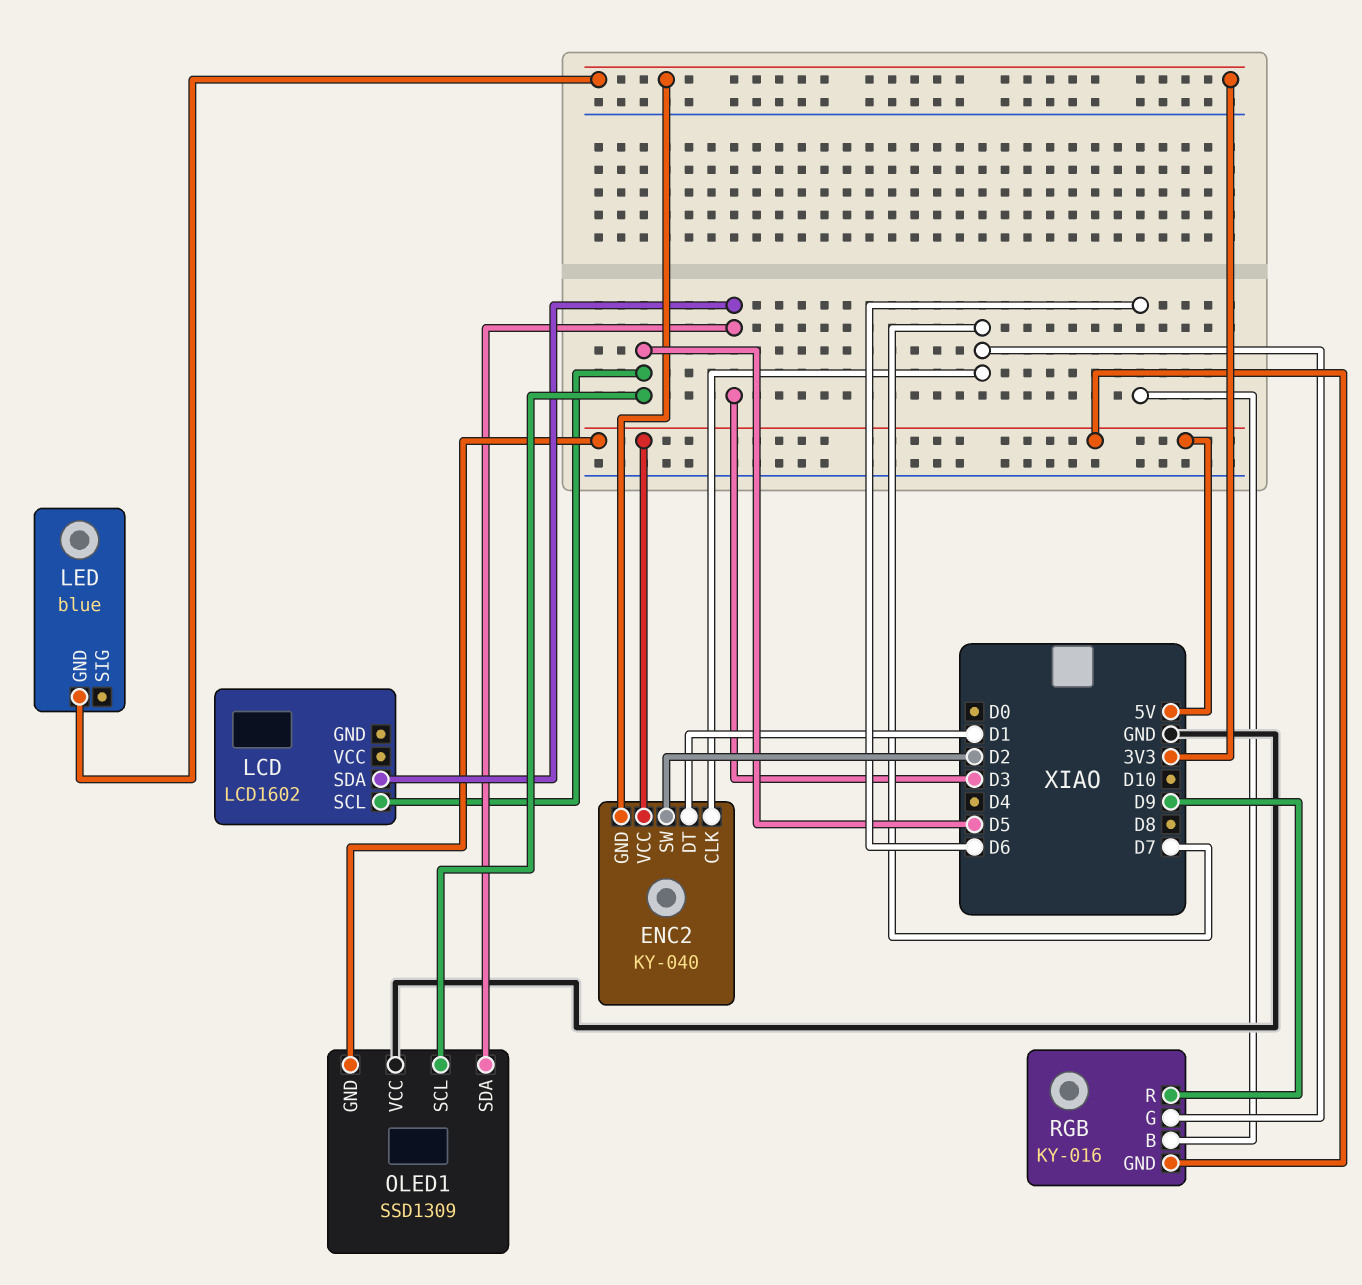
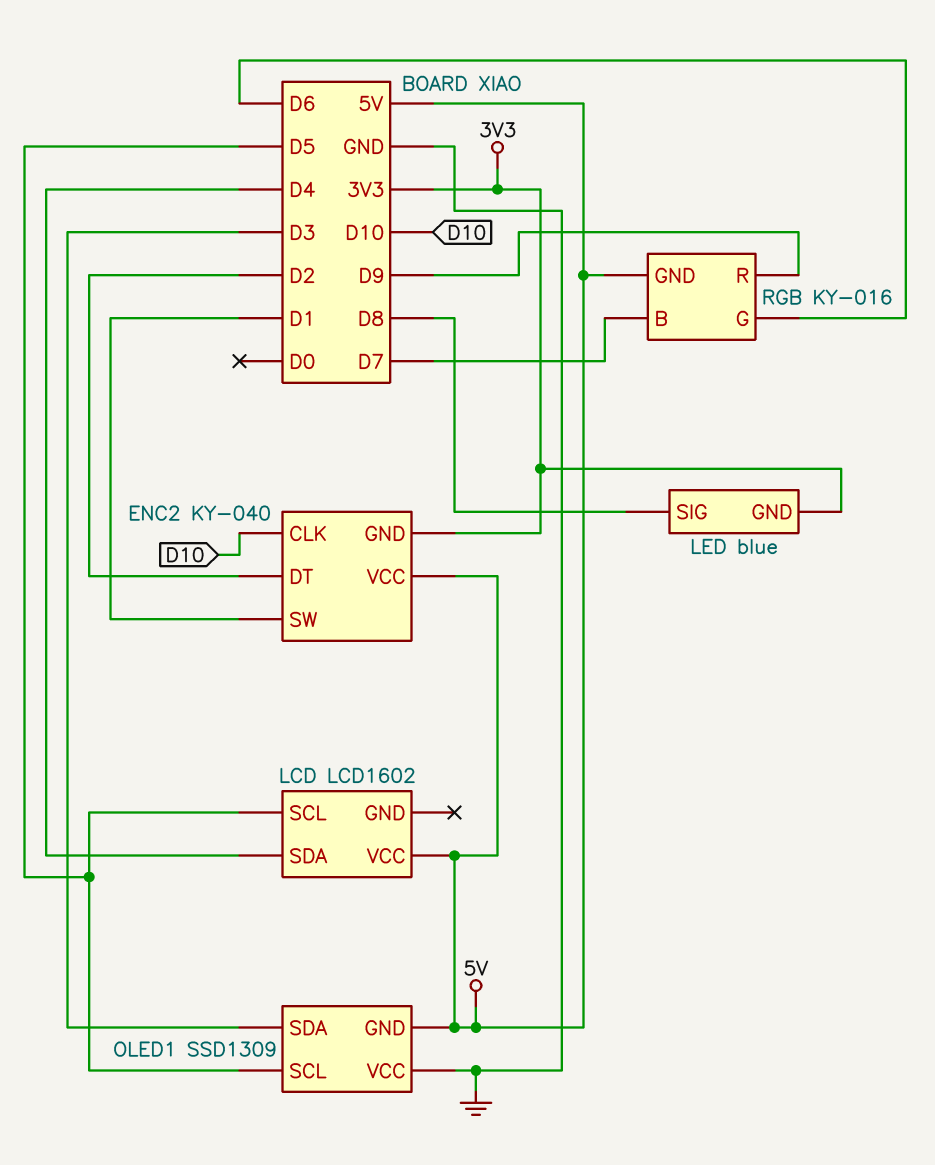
ENC2 pin CLK: D7 -> D10
ENC2 pin DT: D1 -> D2
ENC2 pin SW: D2 -> D1
LCD pin SDA: D3 -> D4
LCD pin VCC: none -> 5V
LED pin SIG: none -> D8
RGB pin B: D6 -> D7
RGB pin G: D7 -> D6

